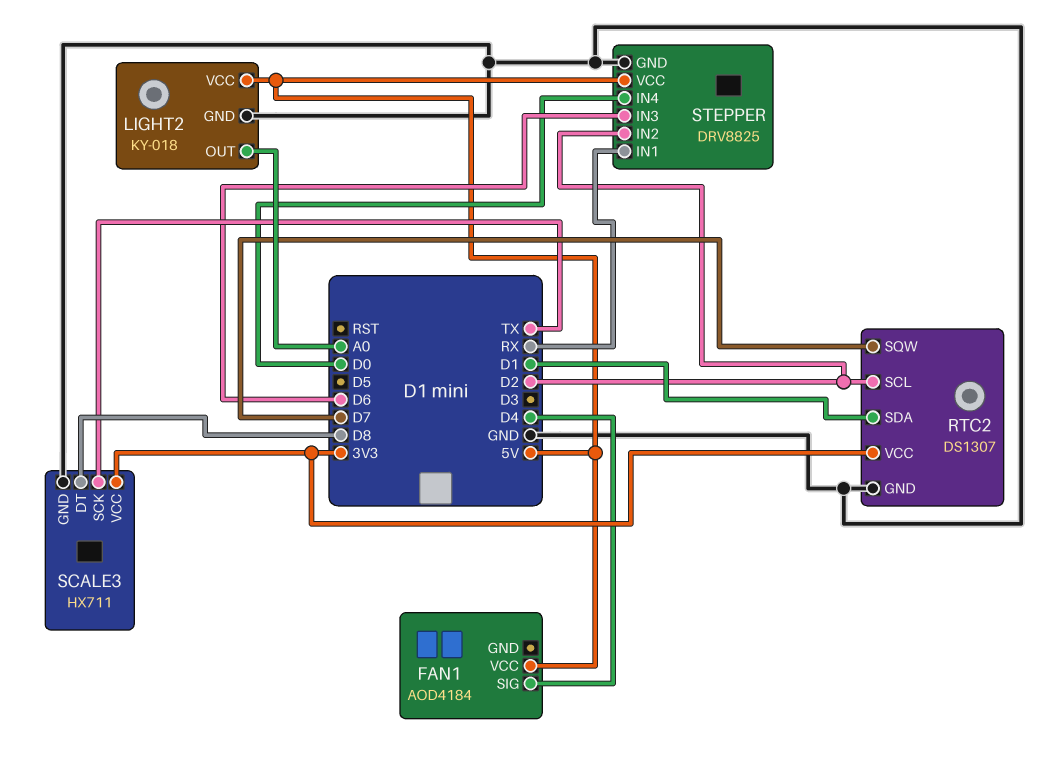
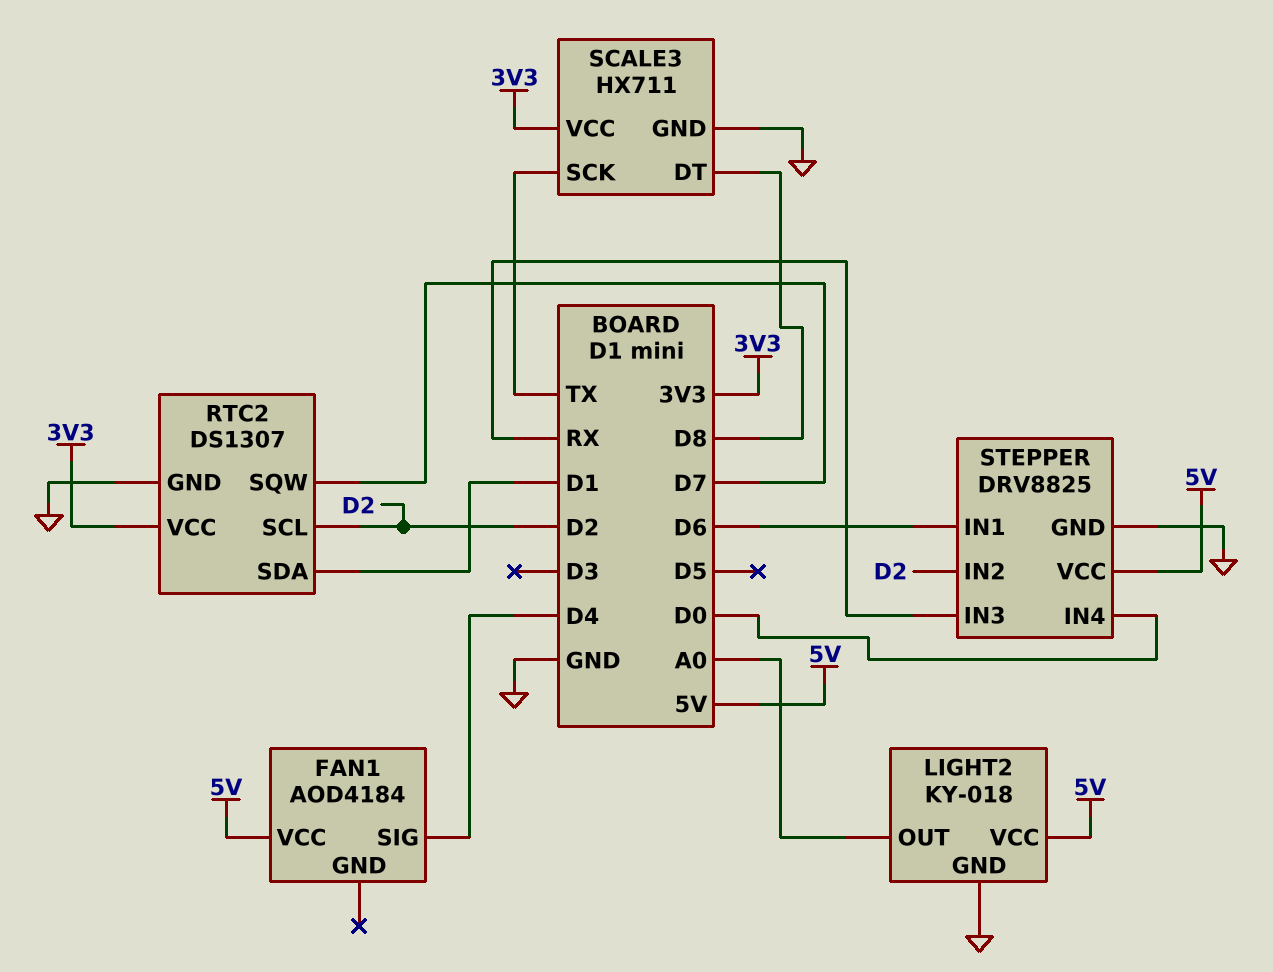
STEPPER pin IN1: RX -> D6
STEPPER pin IN3: D6 -> RX

